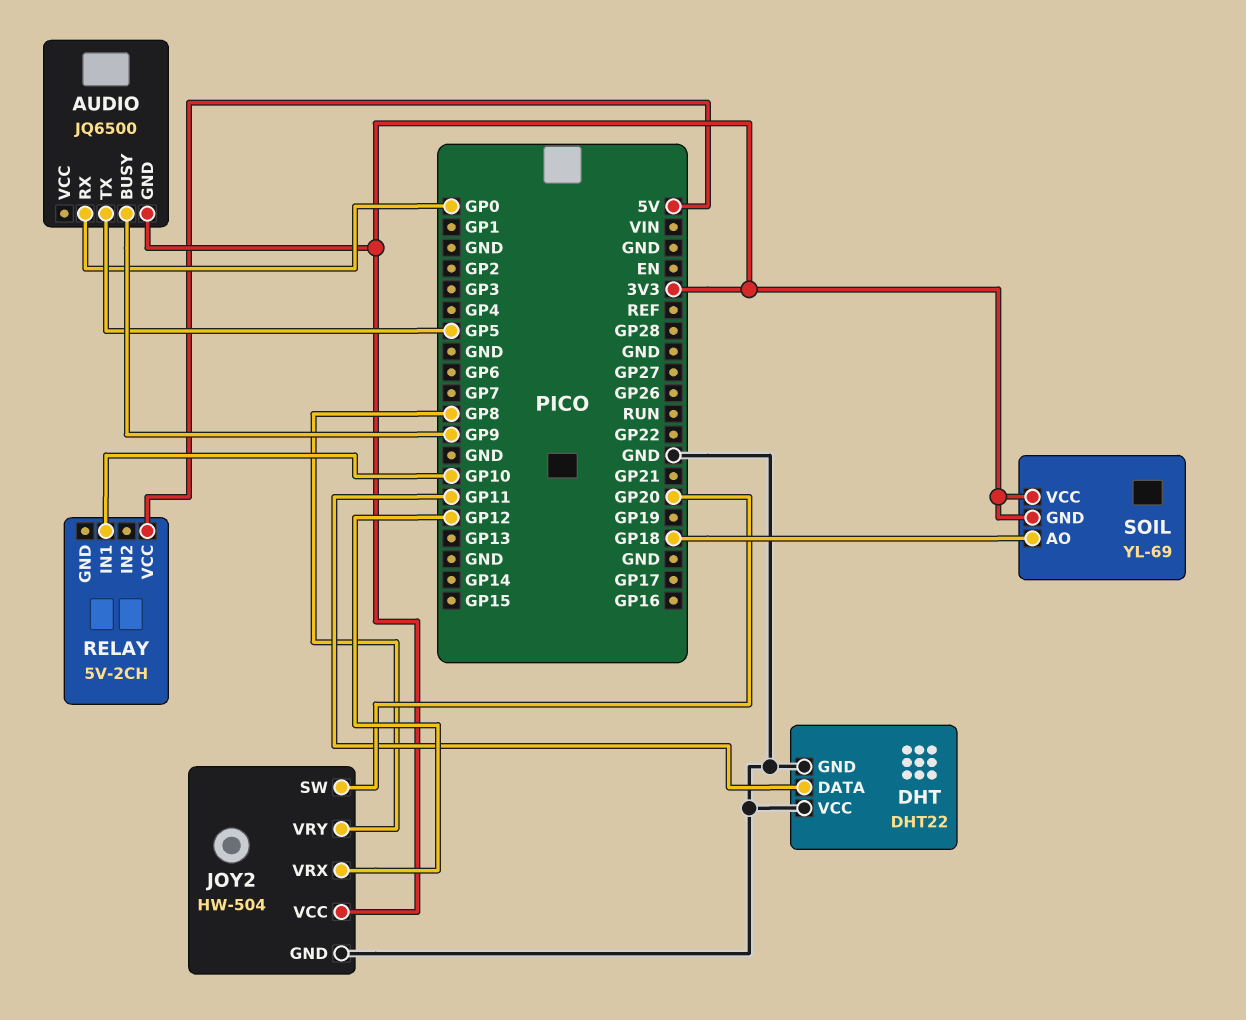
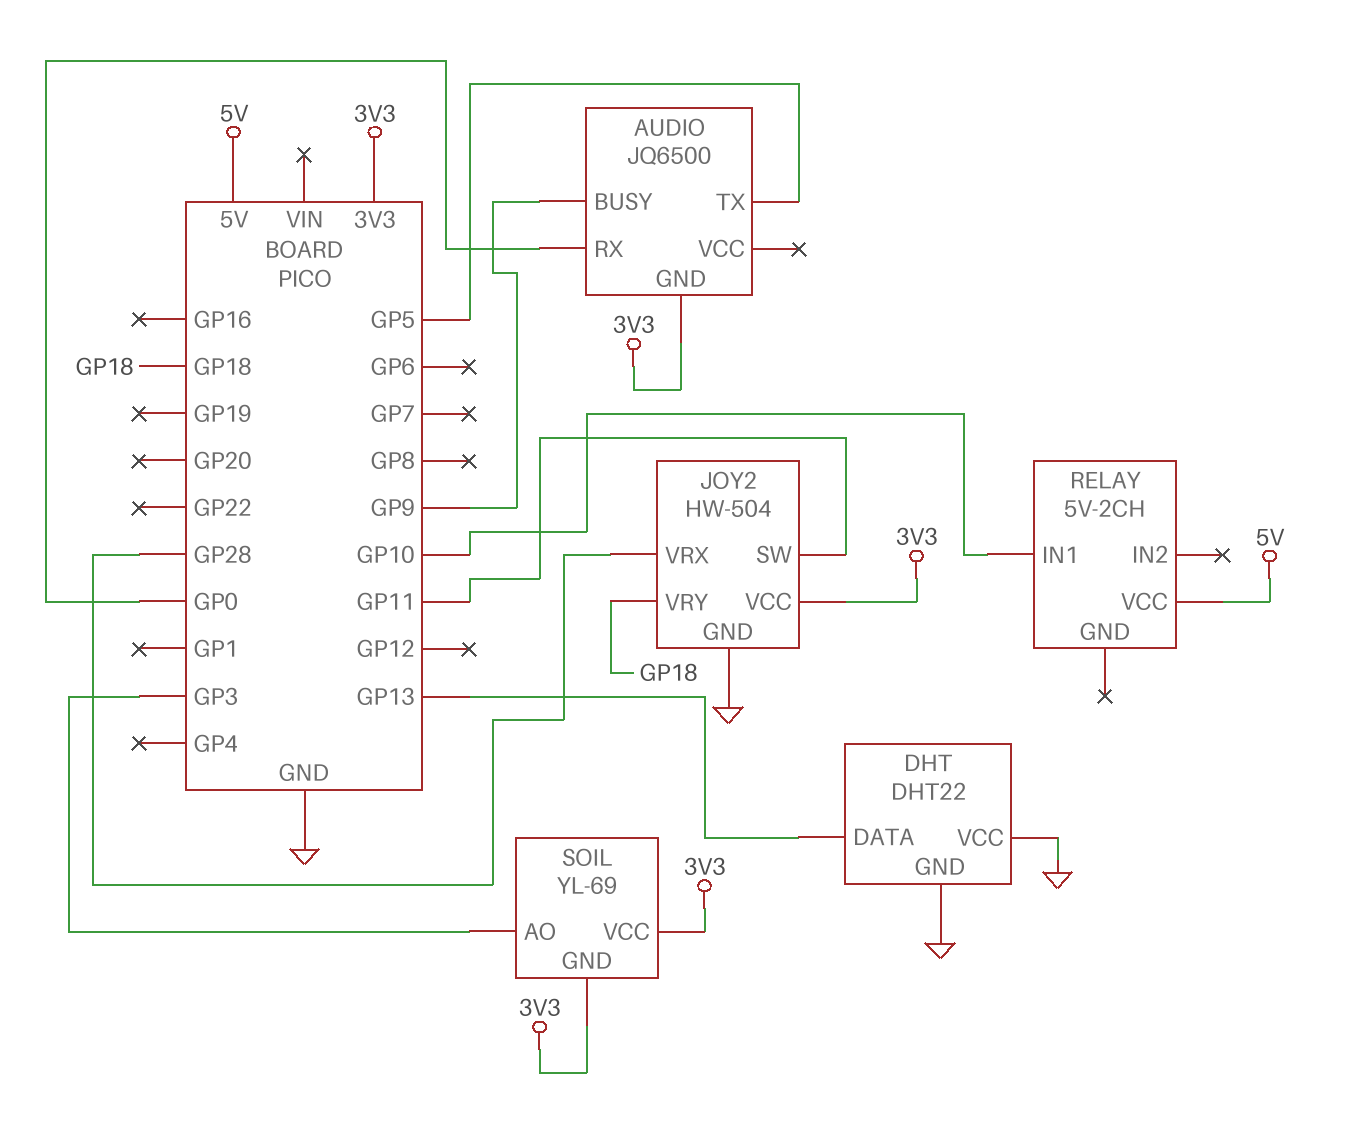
DHT pin DATA: GP11 -> GP13
JOY2 pin SW: GP20 -> GP11
JOY2 pin VRX: GP12 -> GP28
JOY2 pin VRY: GP8 -> GP18
SOIL pin AO: GP18 -> GP3

